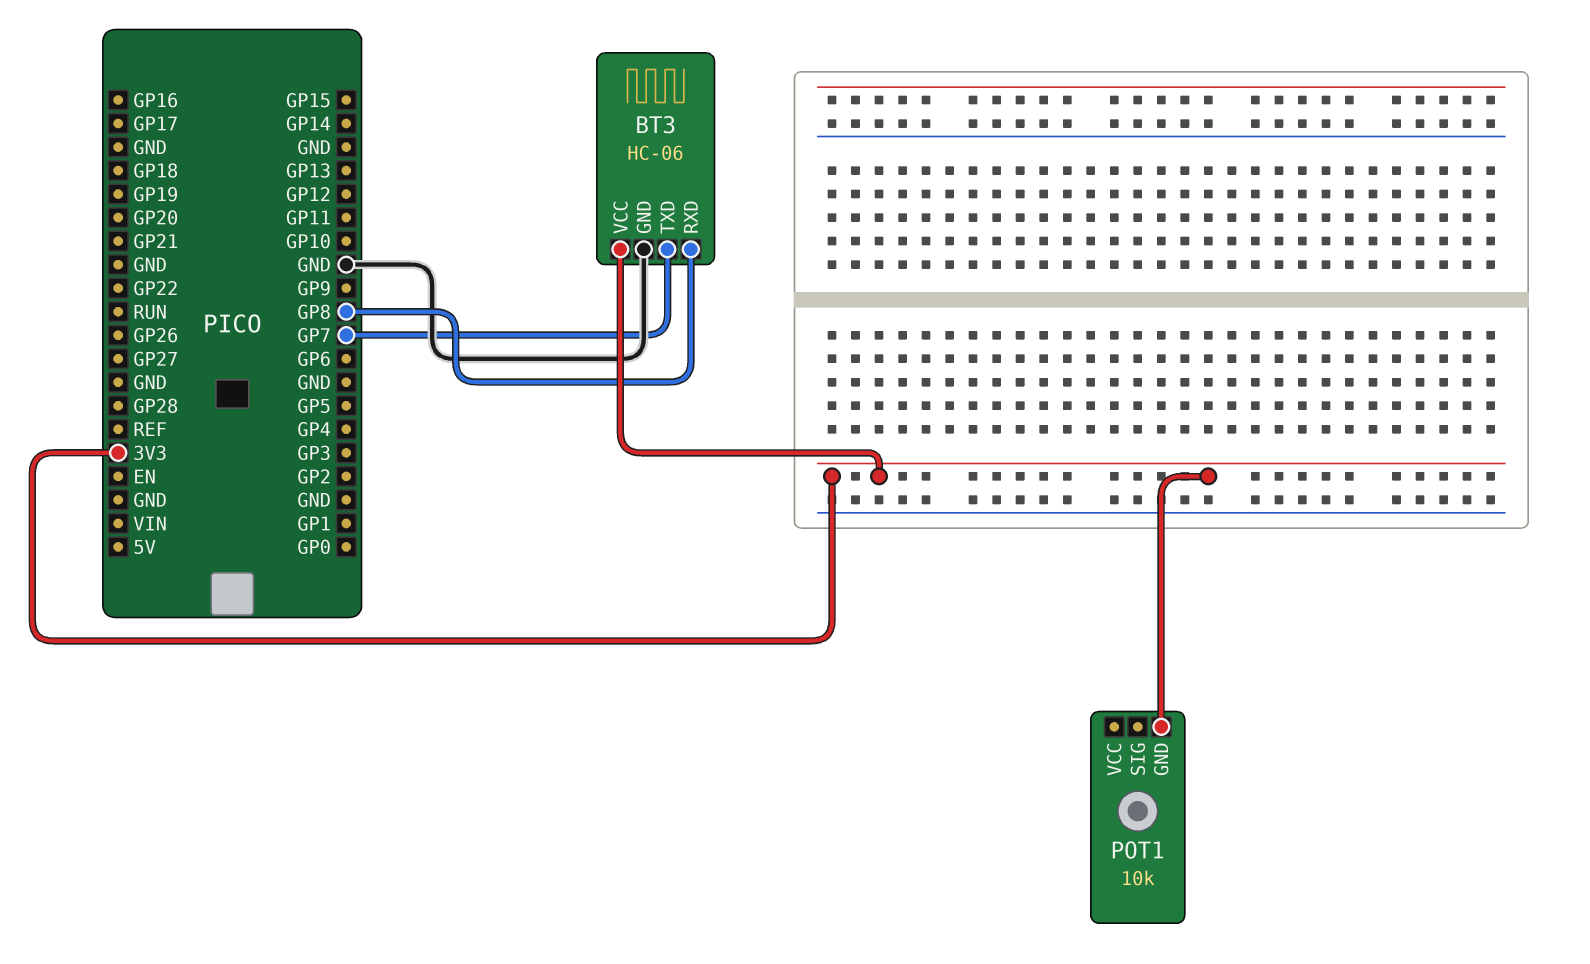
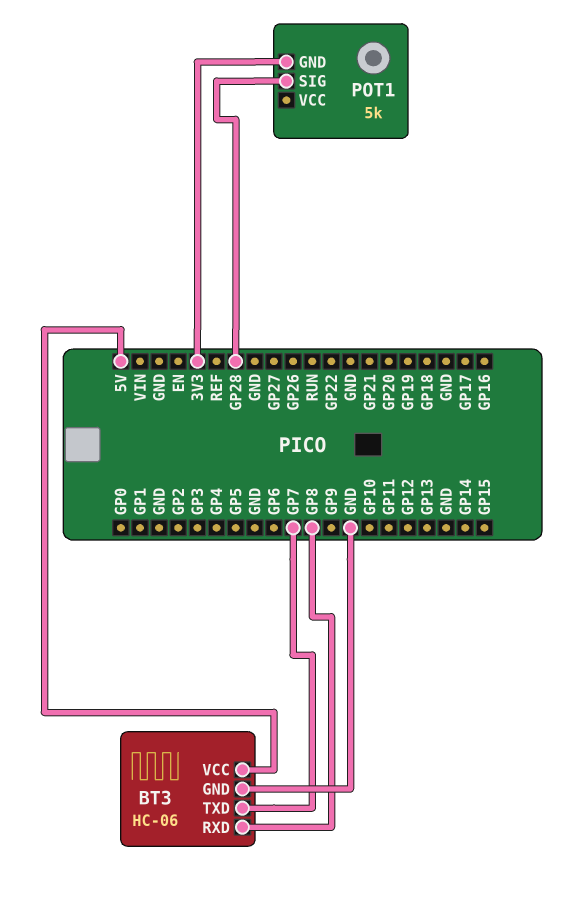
BT3 pin VCC: 3V3 -> 5V
POT1: 10k -> 5k
POT1 pin SIG: none -> GP28

